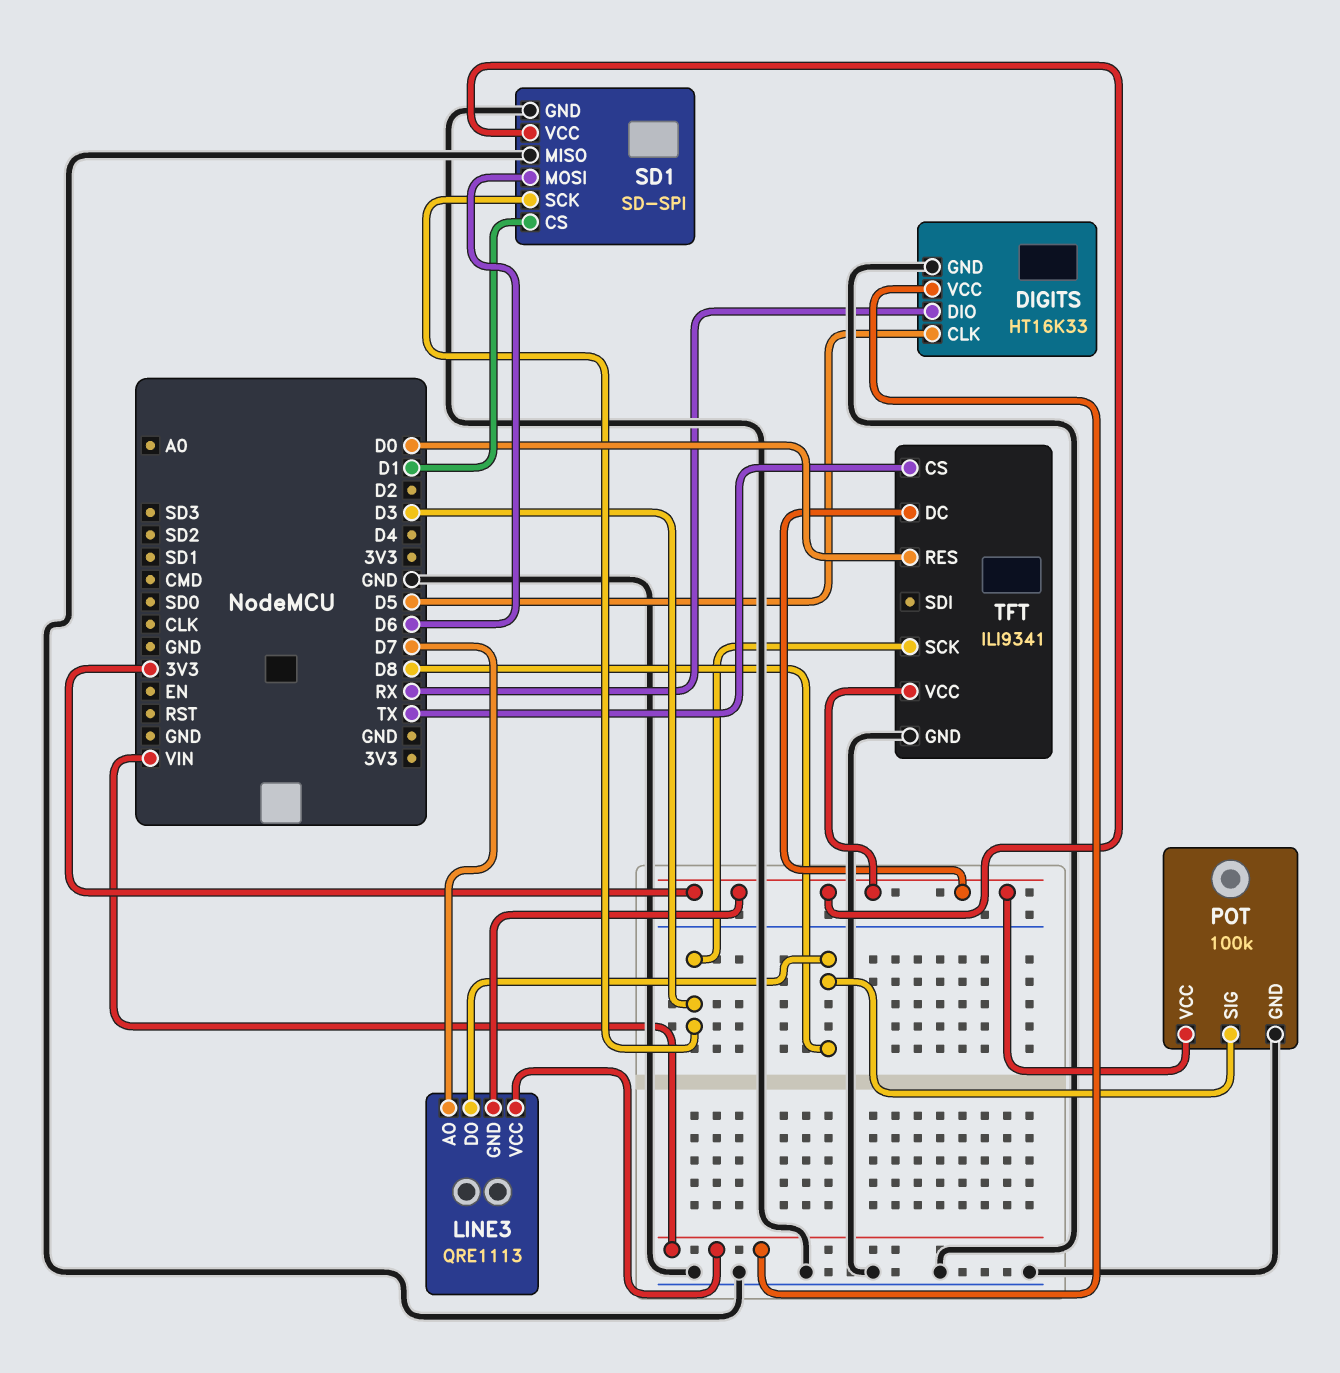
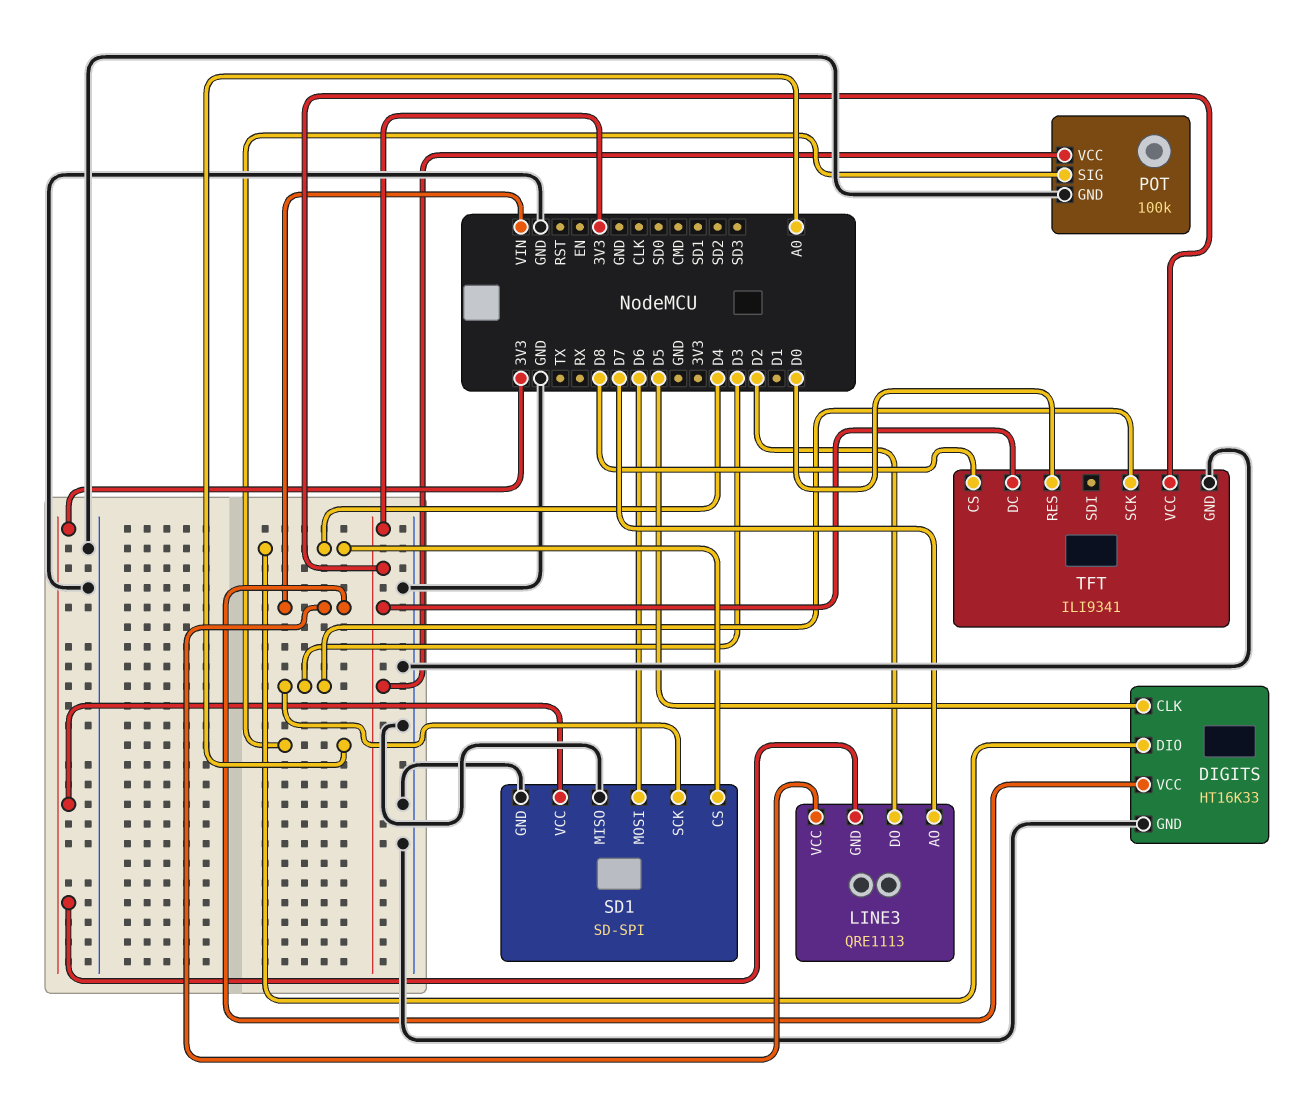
DIGITS pin DIO: RX -> D4
LINE3 pin DO: D8 -> D2
POT pin SIG: D8 -> A0
SD1 pin CS: D1 -> D4
TFT pin CS: TX -> D8

